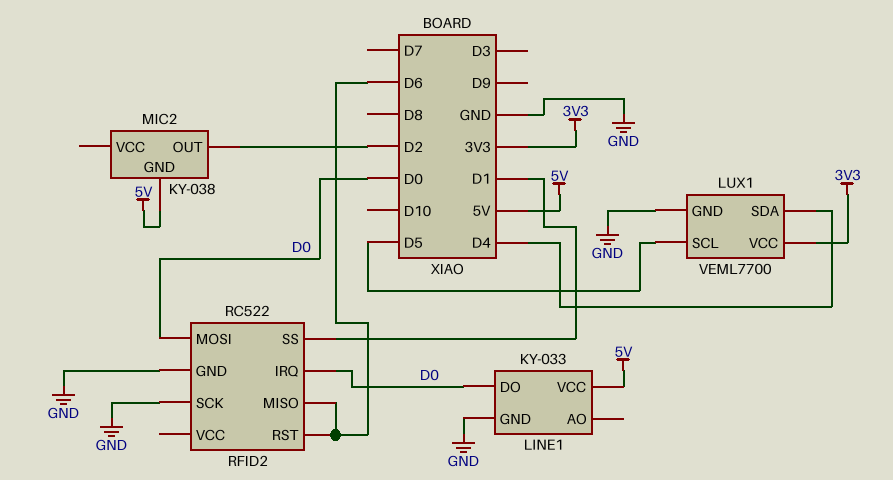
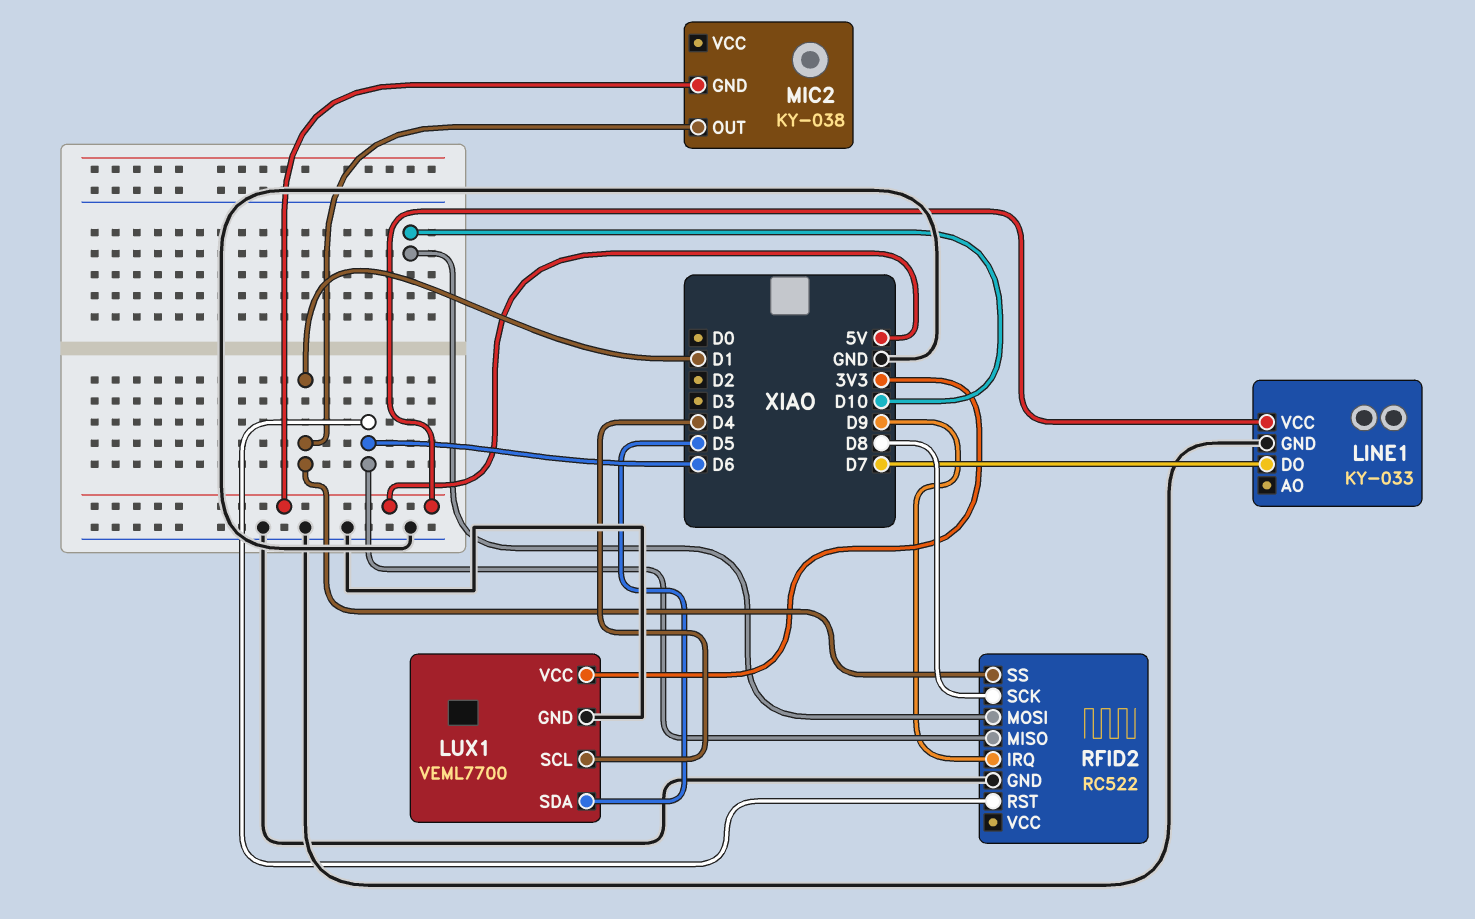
LINE1 pin DO: D0 -> D7
LUX1 pin SCL: D5 -> D4
LUX1 pin SDA: D4 -> D5
MIC2 pin OUT: D2 -> D1
RFID2 pin IRQ: D0 -> D9
RFID2 pin MOSI: D0 -> D10
RFID2 pin SCK: GND -> D8

